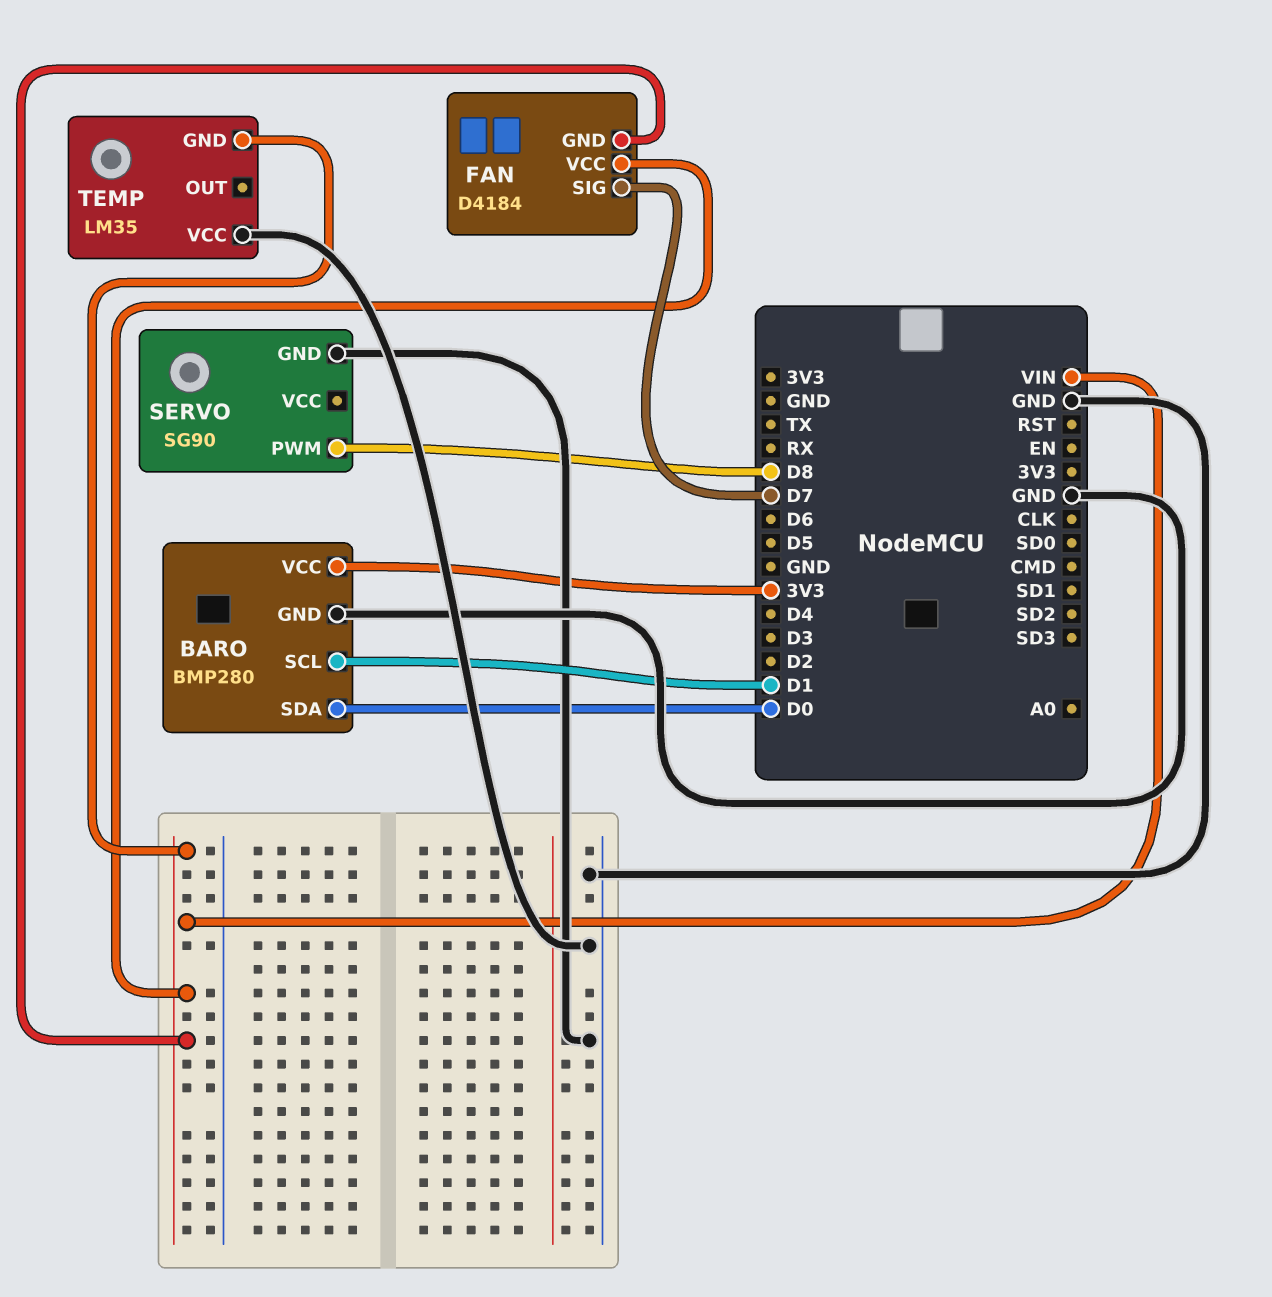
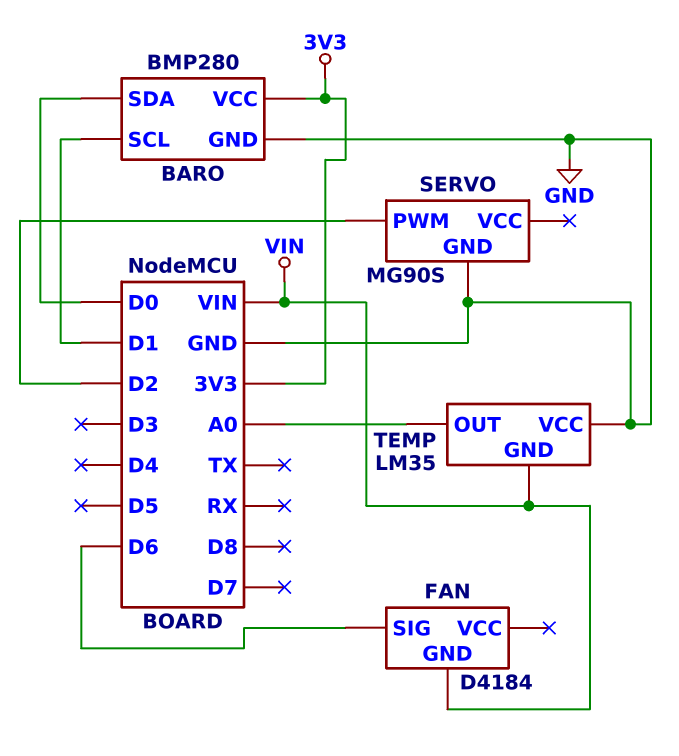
FAN pin SIG: D7 -> D6
FAN pin VCC: VIN -> none
SERVO: SG90 -> MG90S
SERVO pin PWM: D8 -> D2
TEMP pin OUT: none -> A0

